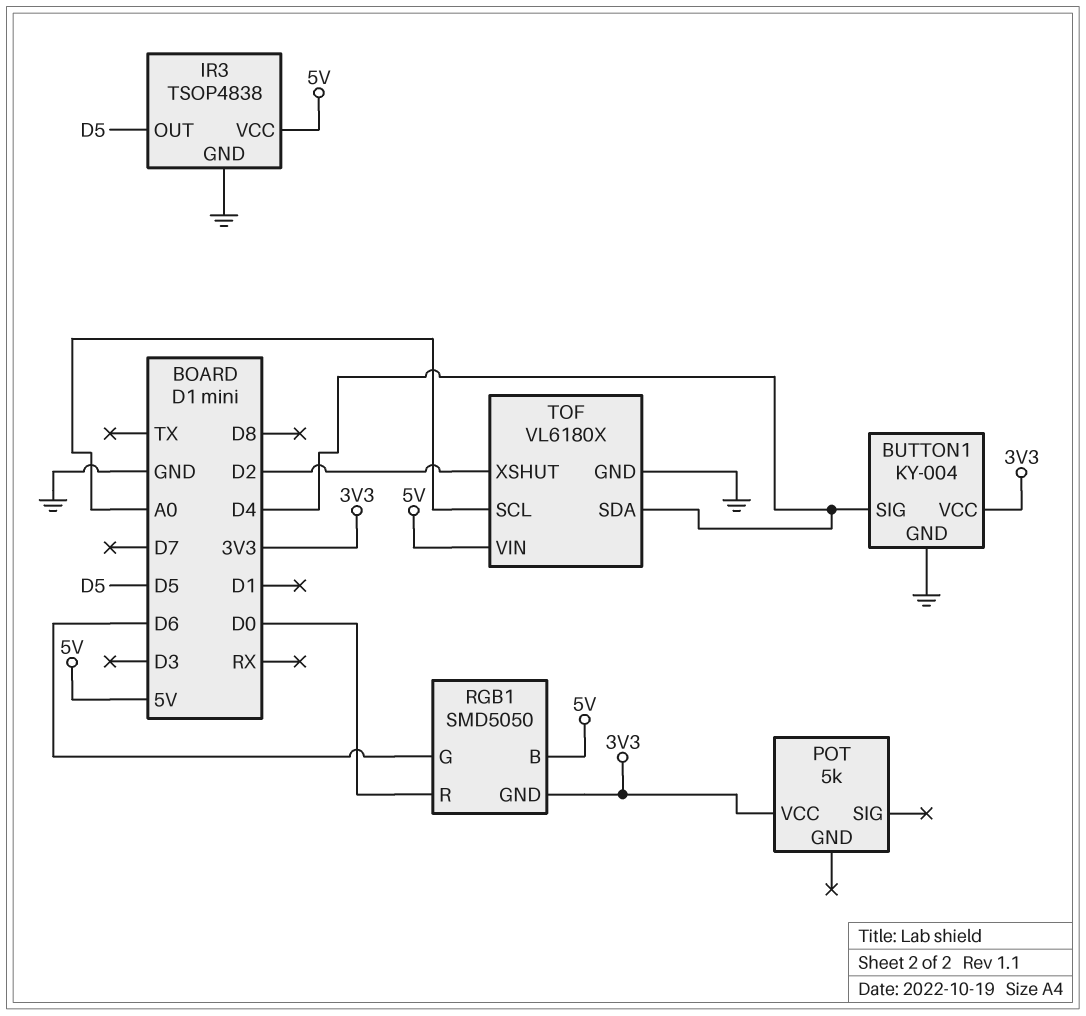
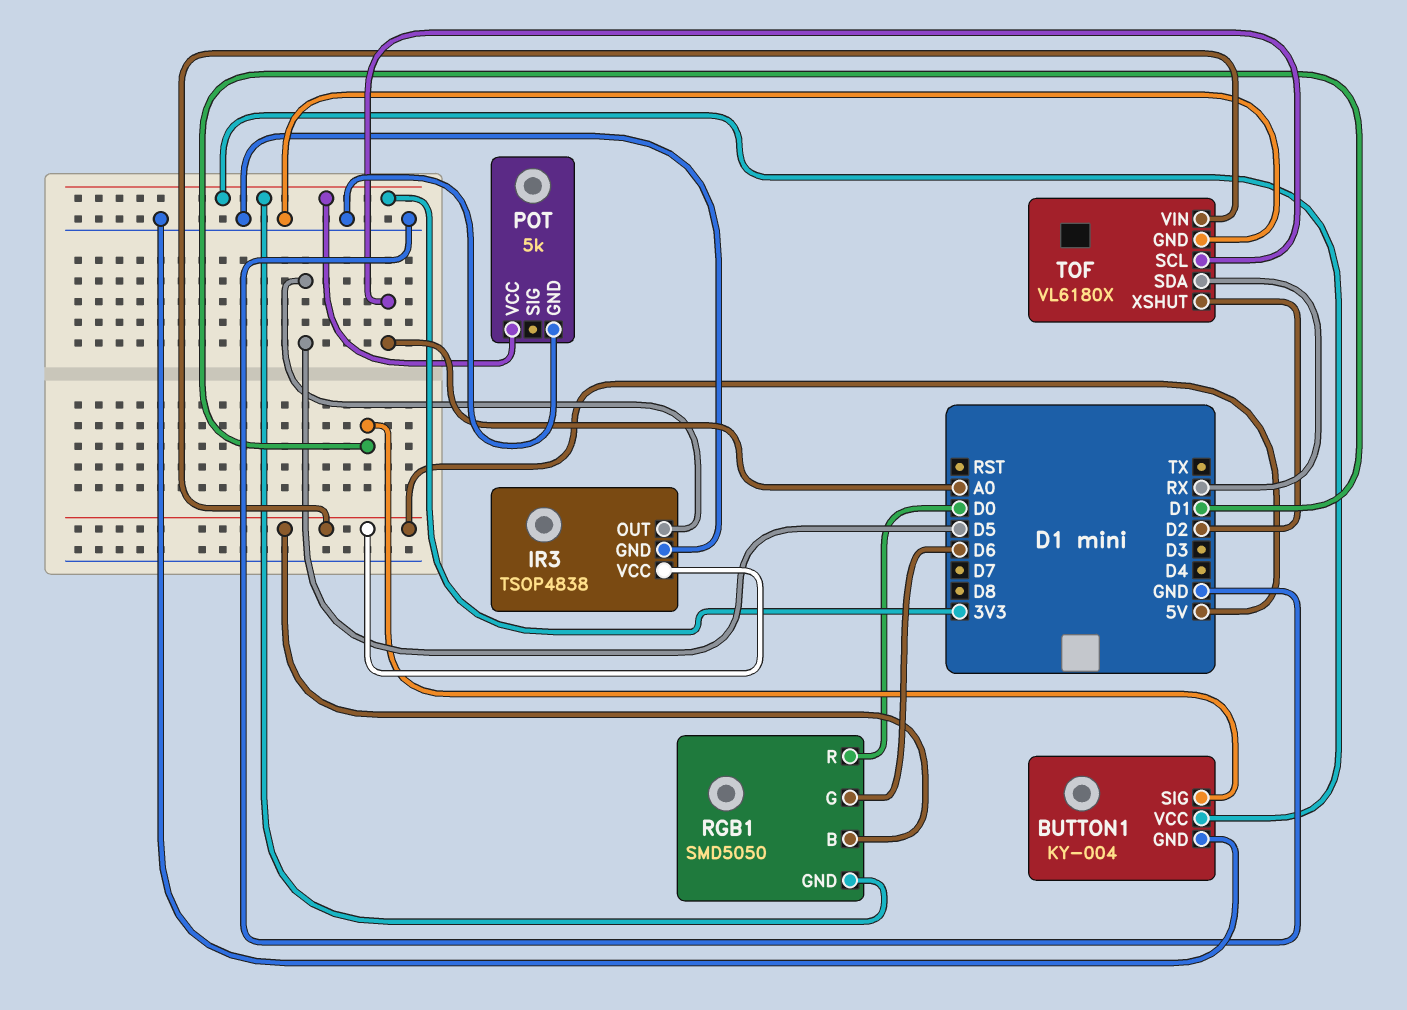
BUTTON1 pin SIG: D4 -> D1
POT pin GND: none -> GND
TOF pin SDA: D4 -> RX

